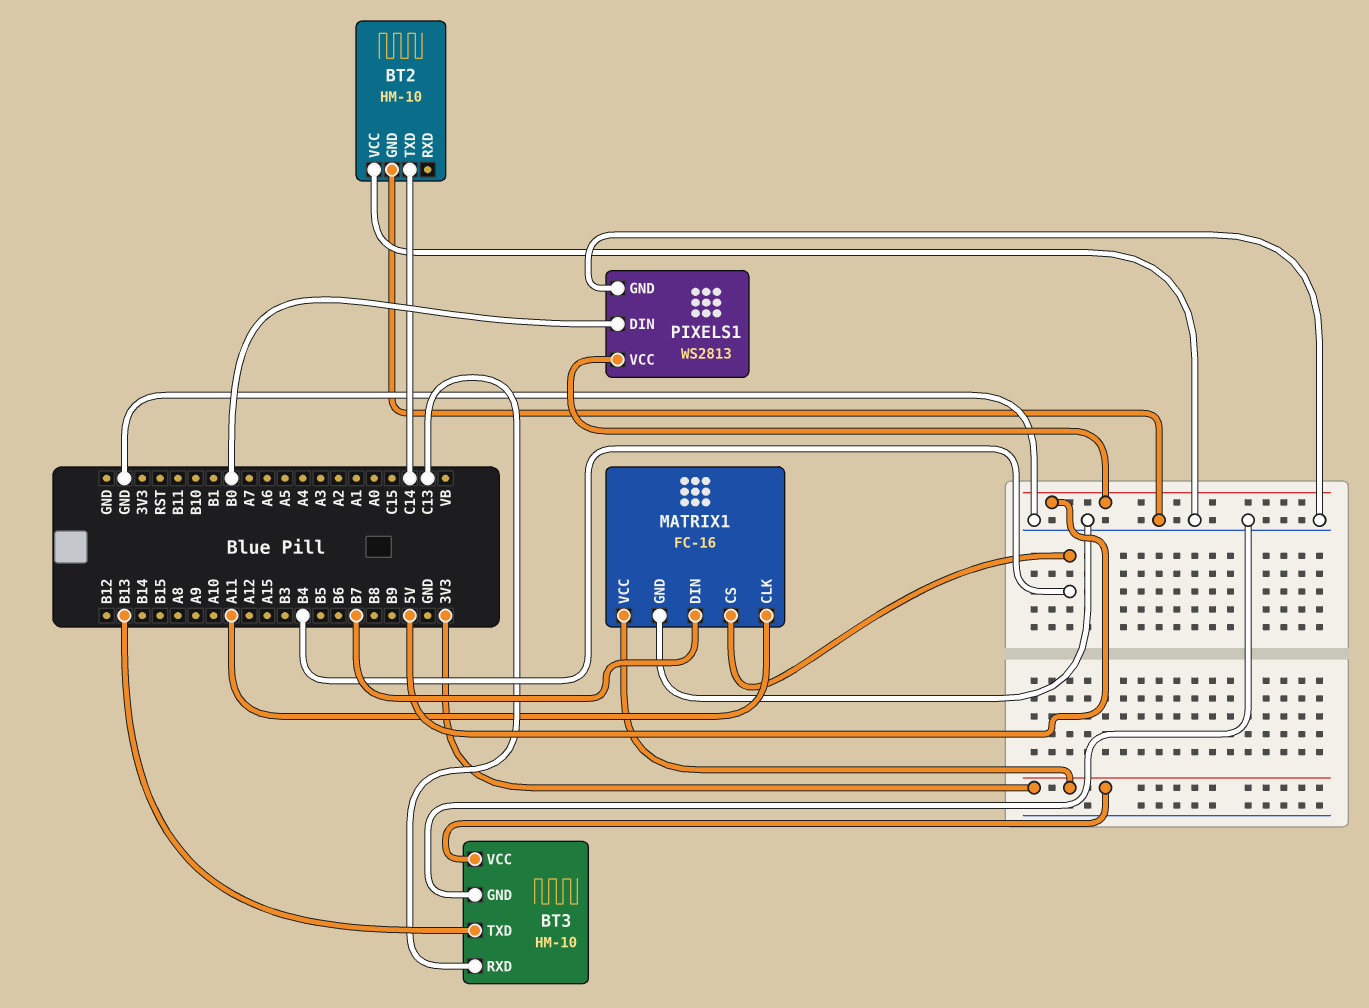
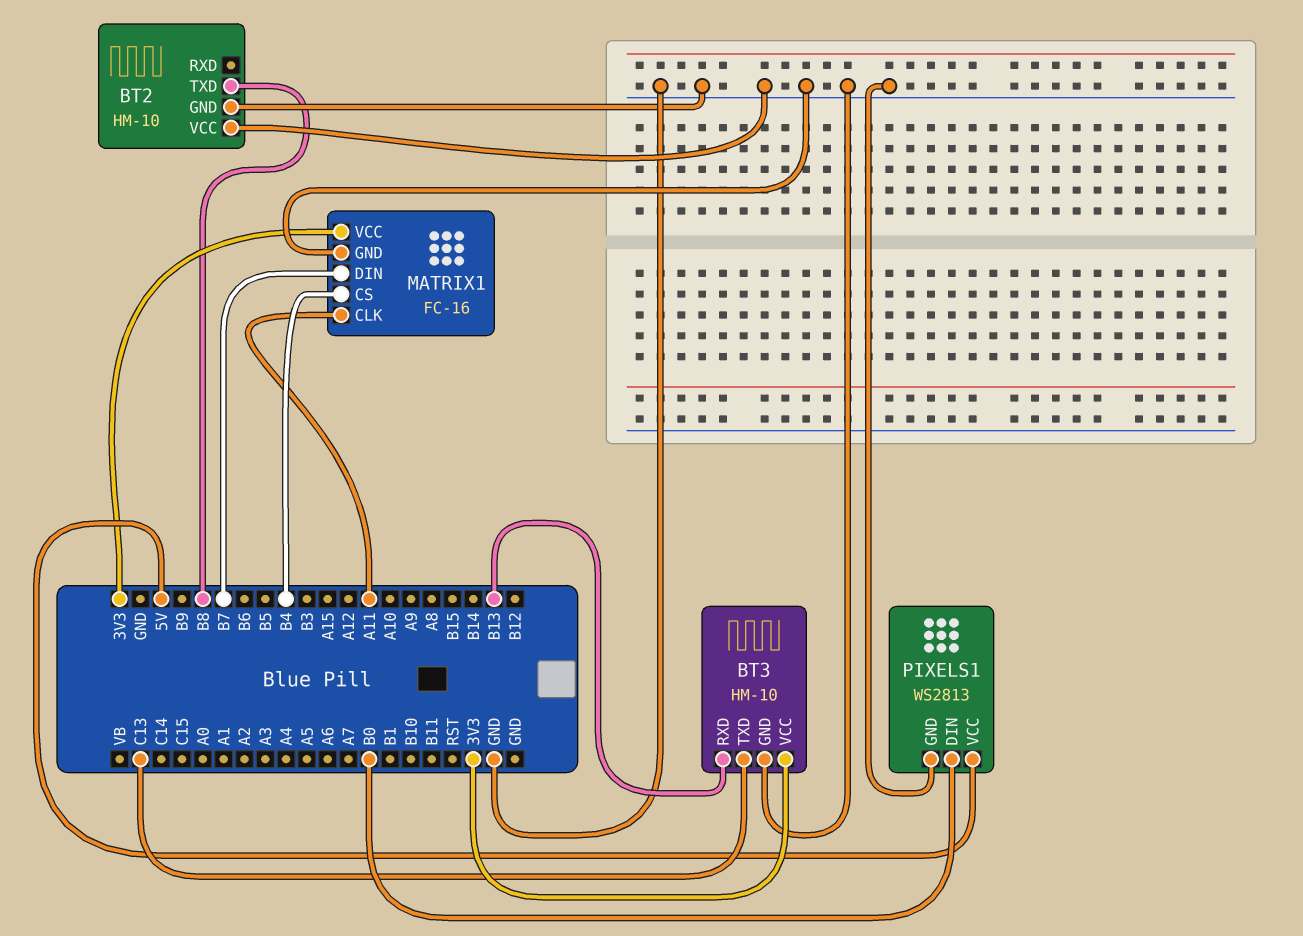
BT2 pin TXD: C14 -> B8
BT3 pin RXD: C13 -> B13
BT3 pin TXD: B13 -> C13

